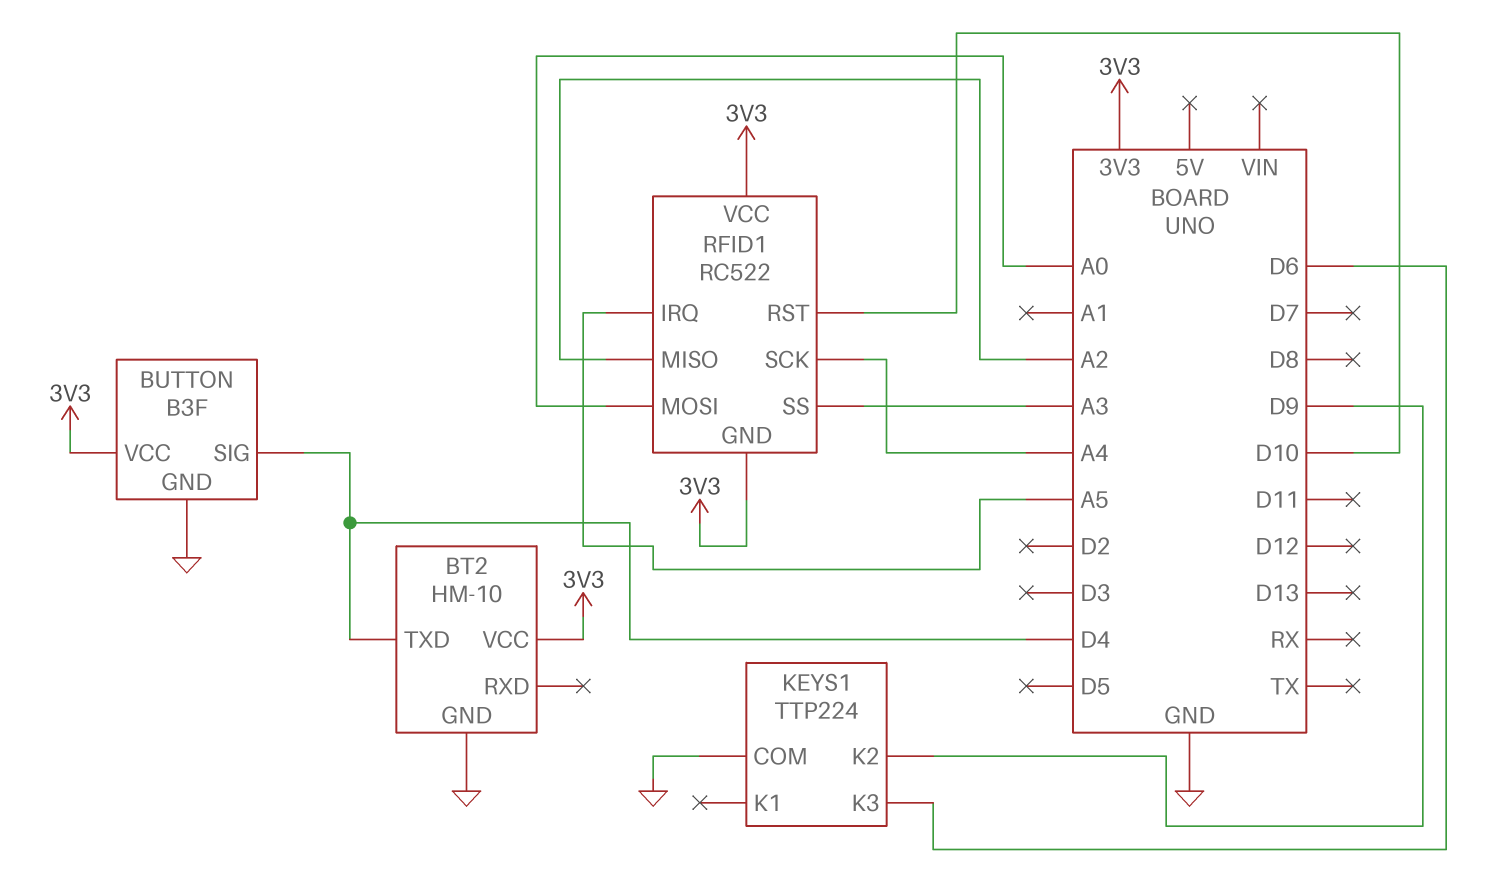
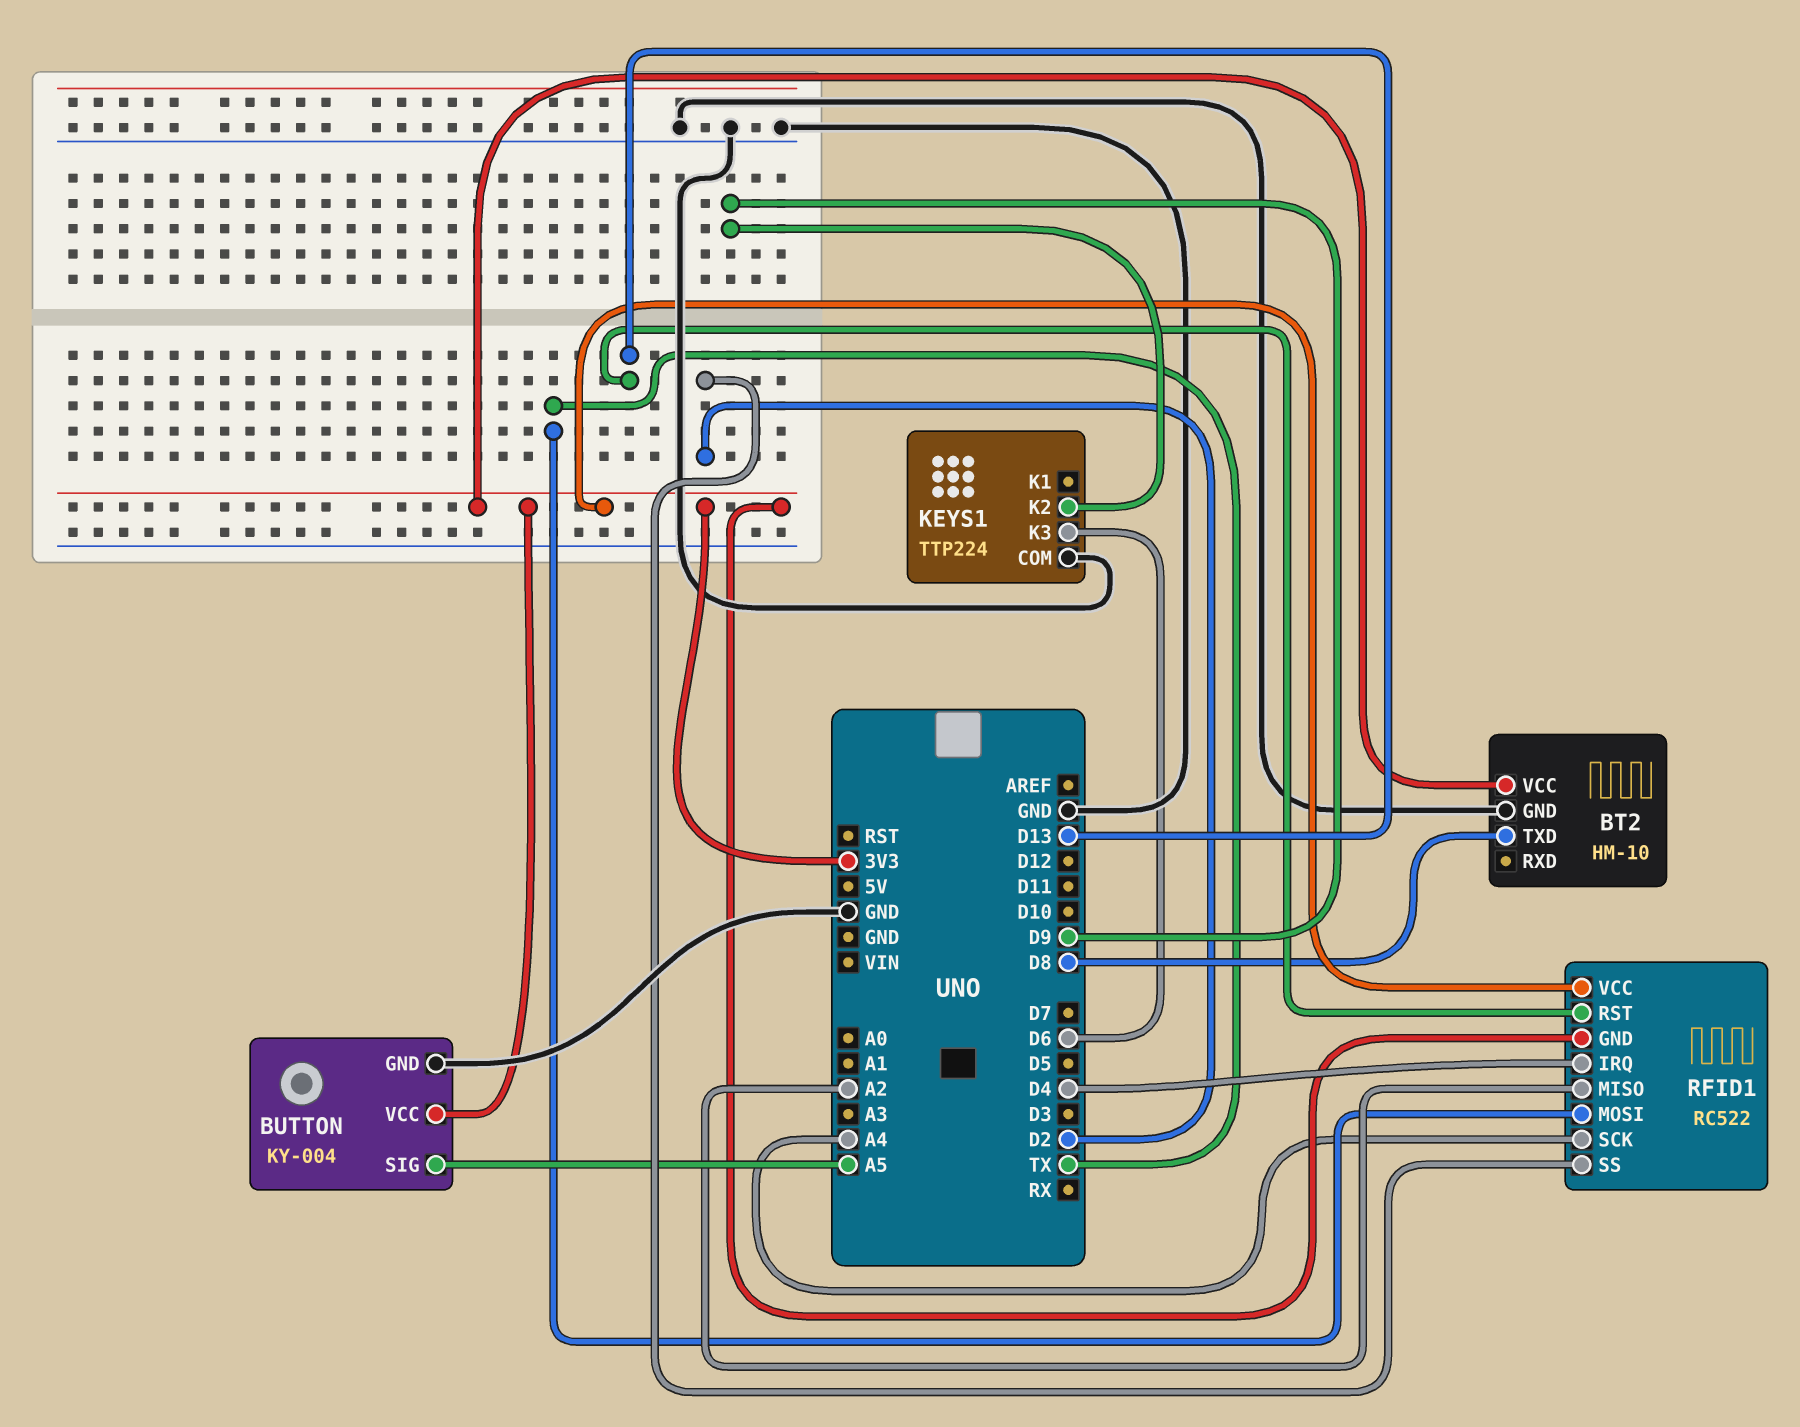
BT2 pin TXD: D4 -> D8
BUTTON: B3F -> KY-004
BUTTON pin SIG: D4 -> A5
RFID1 pin IRQ: A5 -> D4
RFID1 pin MOSI: A0 -> TX
RFID1 pin RST: D10 -> D13
RFID1 pin SS: A3 -> D2

